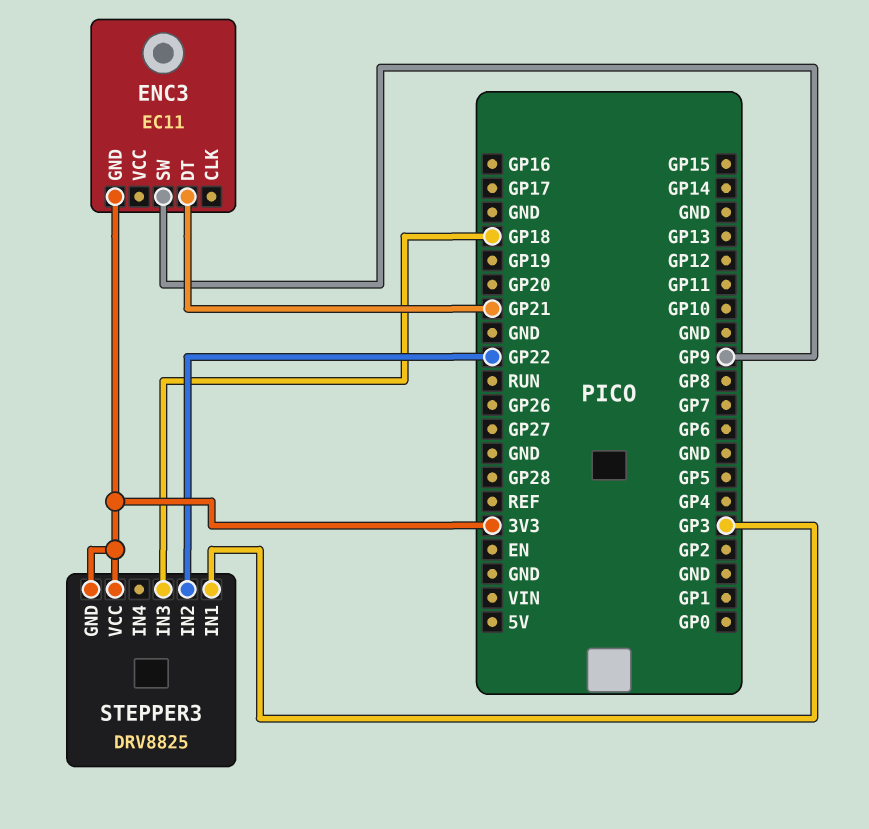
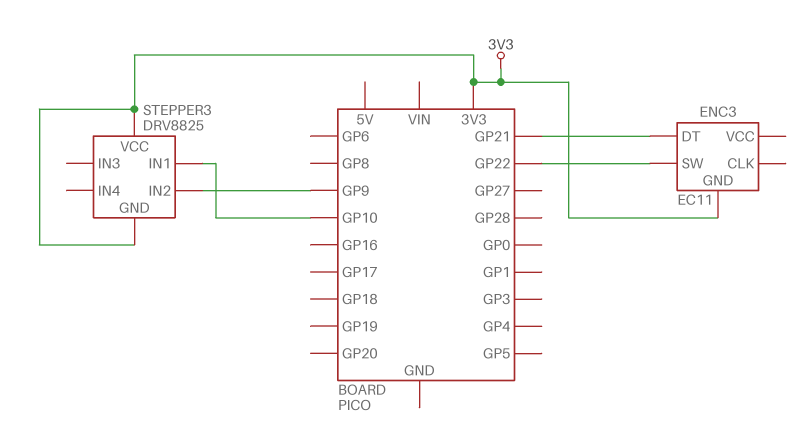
ENC3 pin SW: GP9 -> GP22
STEPPER3 pin IN1: GP3 -> GP10
STEPPER3 pin IN2: GP22 -> GP9
STEPPER3 pin IN3: GP18 -> none

